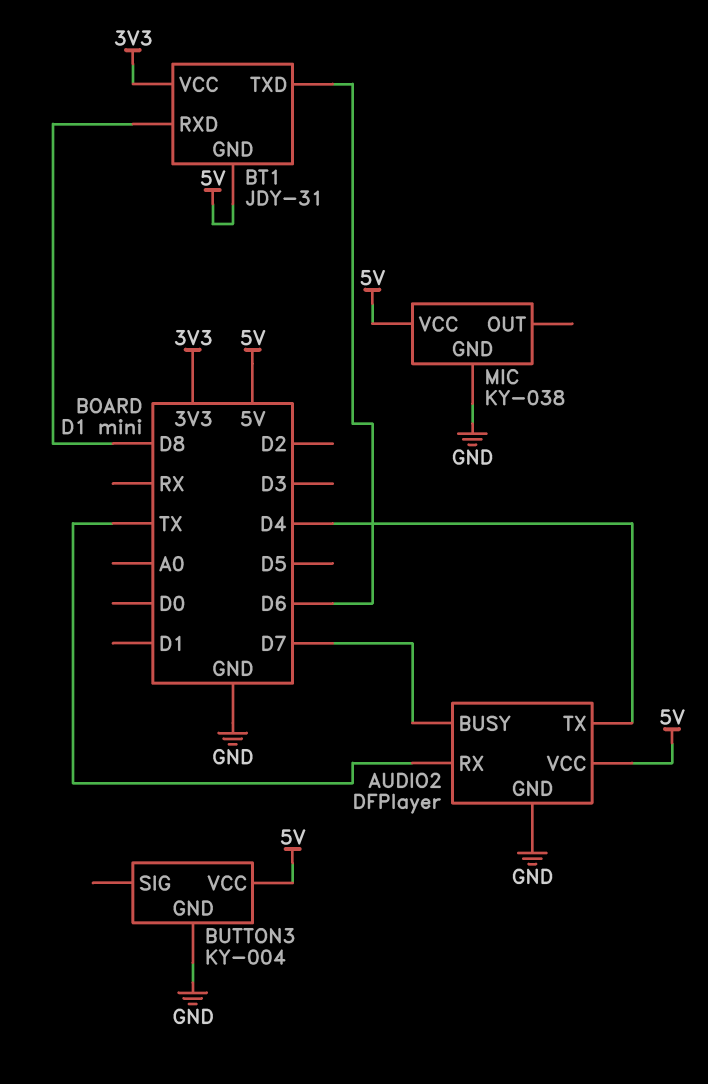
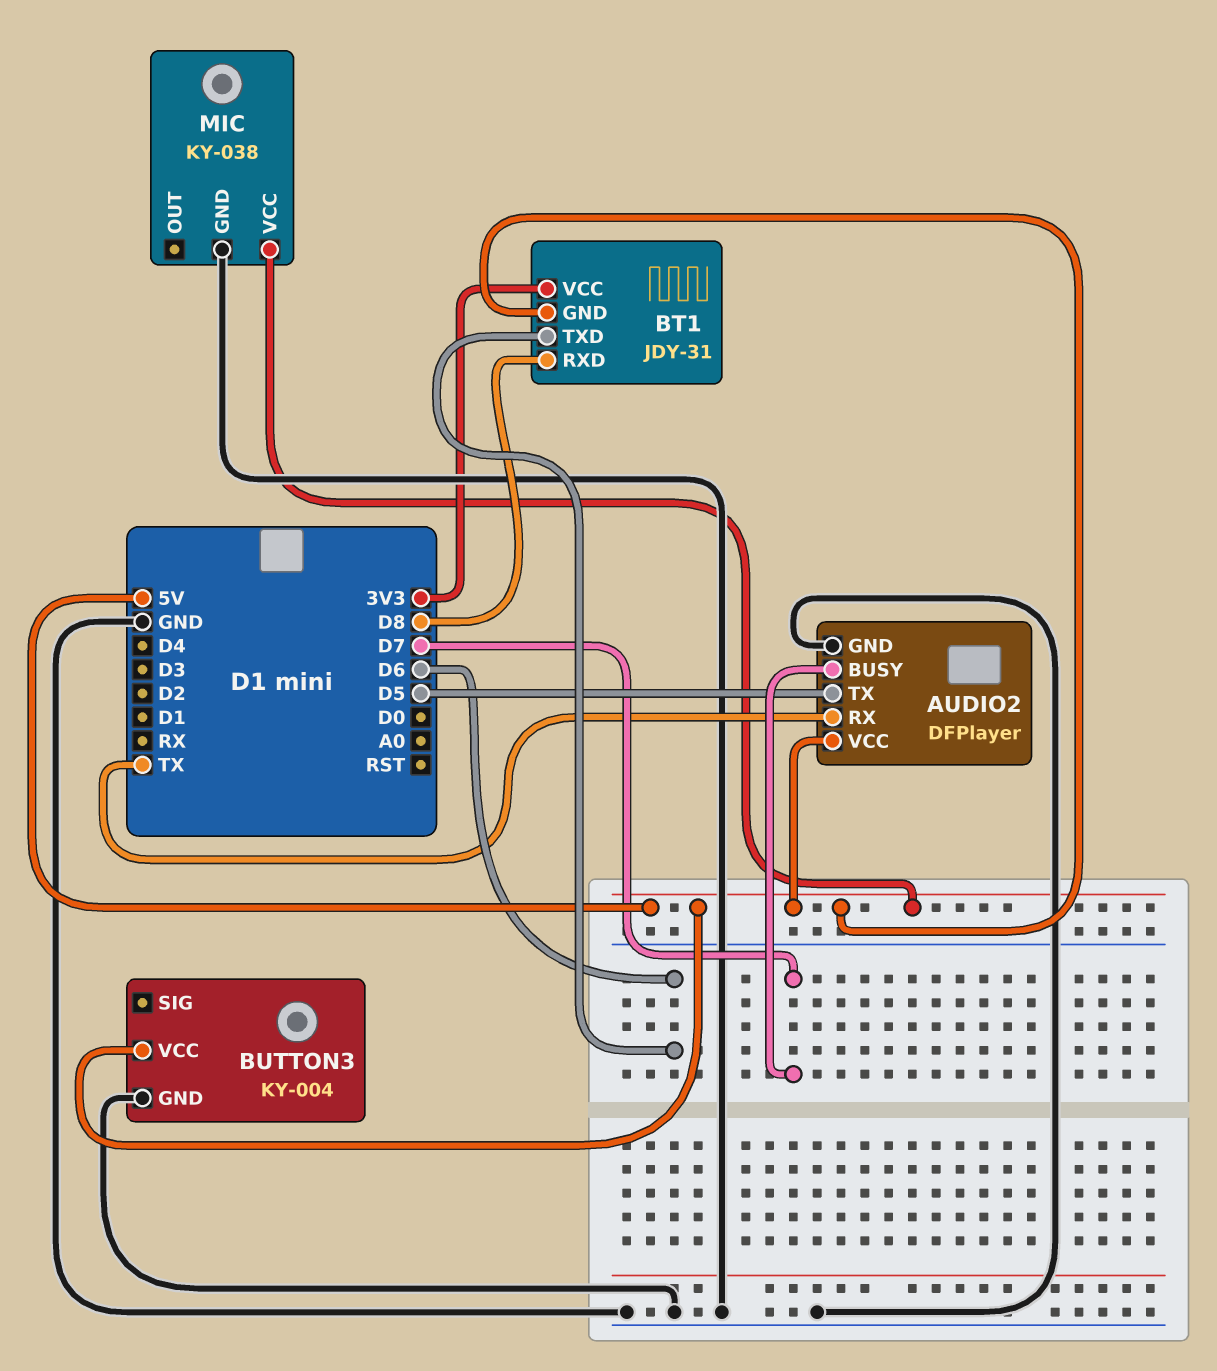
AUDIO2 pin TX: D4 -> D5

